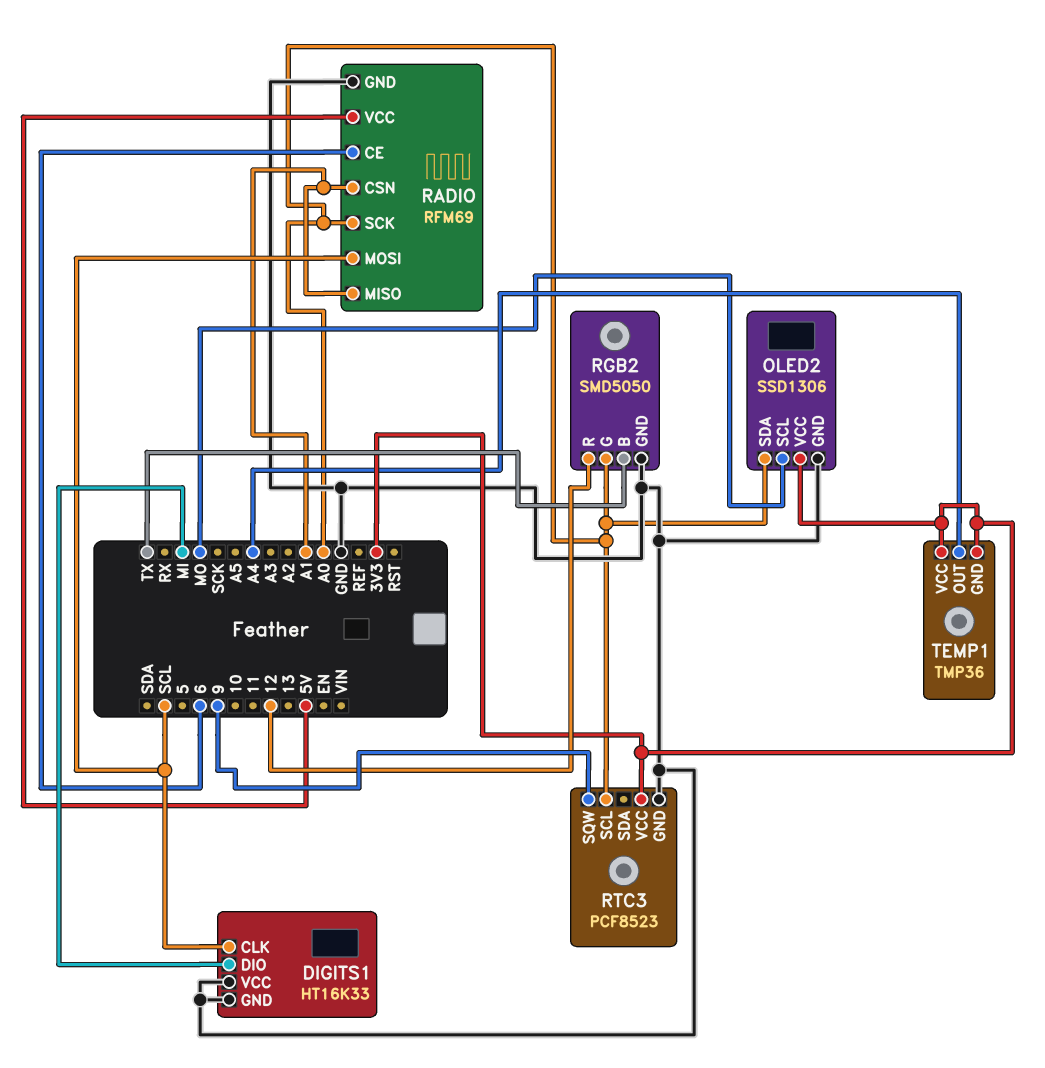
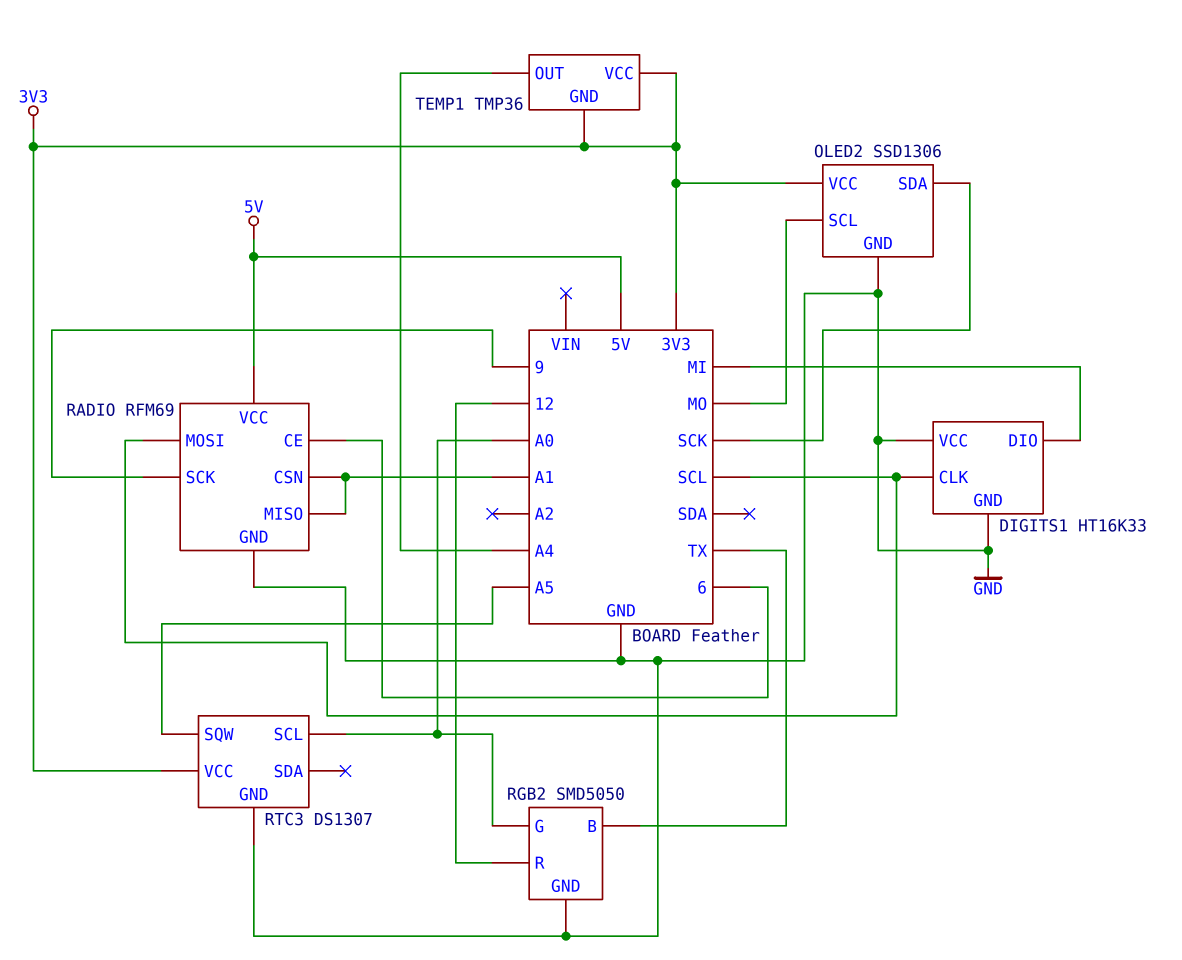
OLED2 pin SDA: A0 -> SCK
RADIO pin SCK: A0 -> 9
RTC3: PCF8523 -> DS1307
RTC3 pin SQW: 9 -> A5

